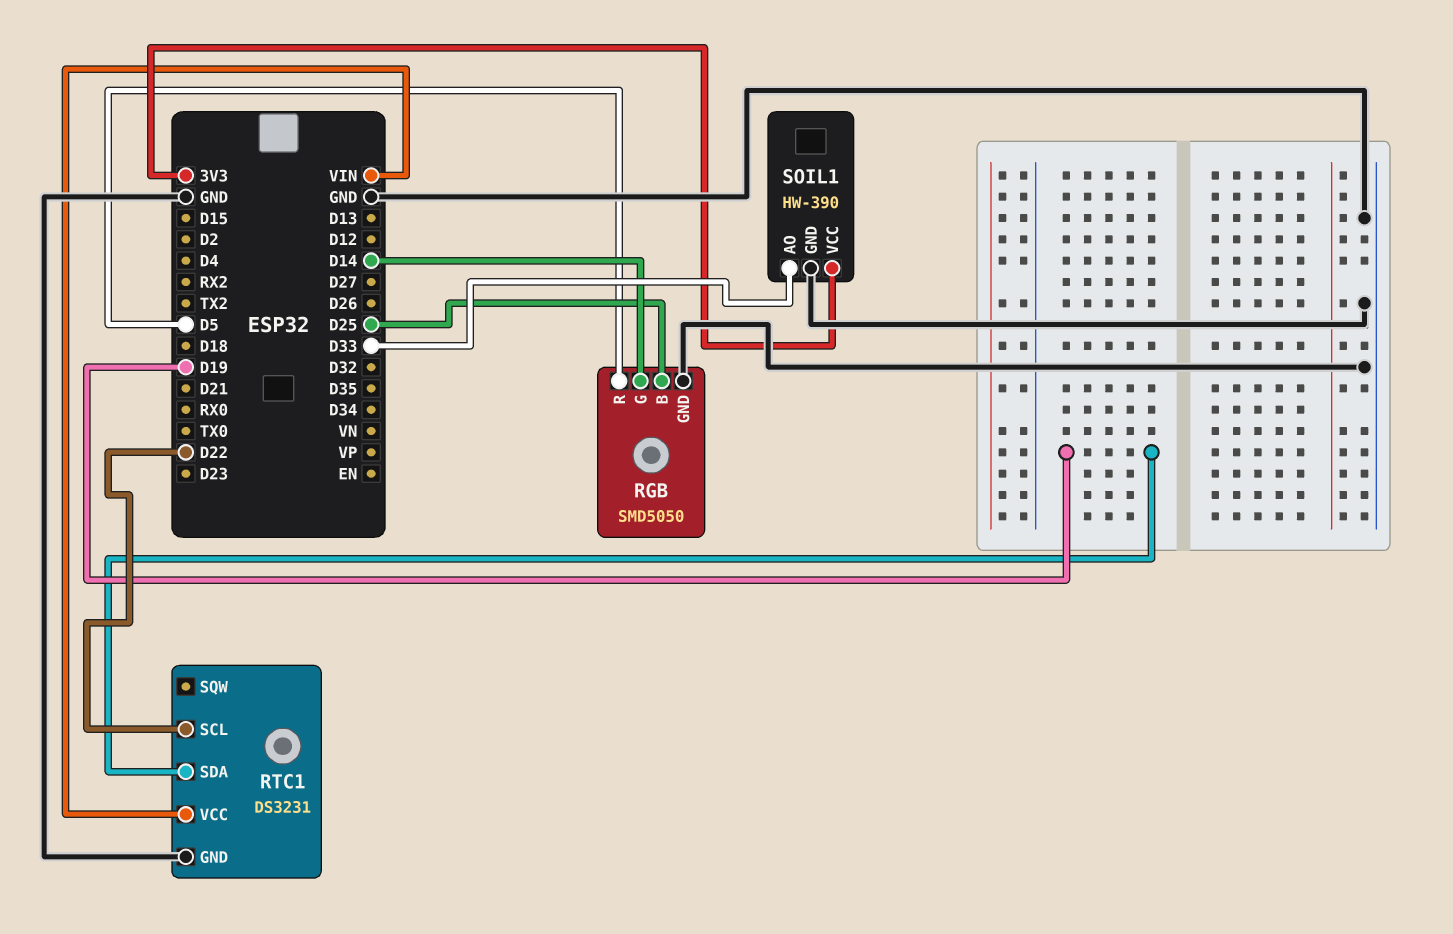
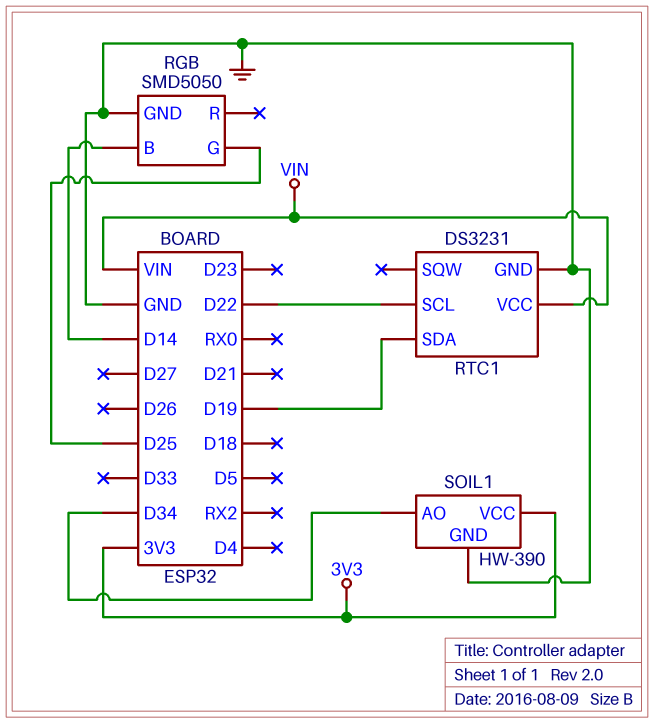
RGB pin B: D25 -> D14
RGB pin G: D14 -> D25
RGB pin R: D5 -> none
SOIL1 pin AO: D33 -> D34

